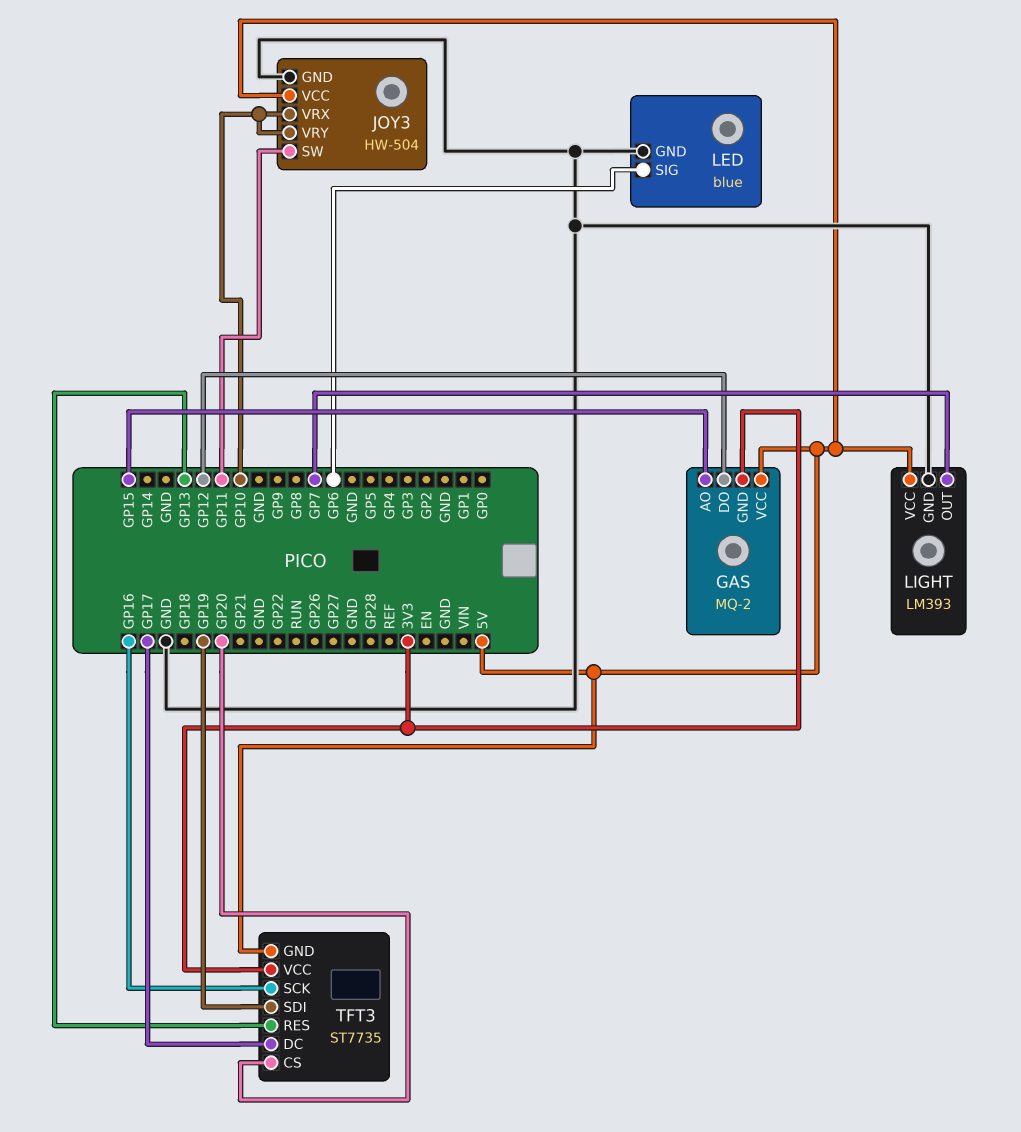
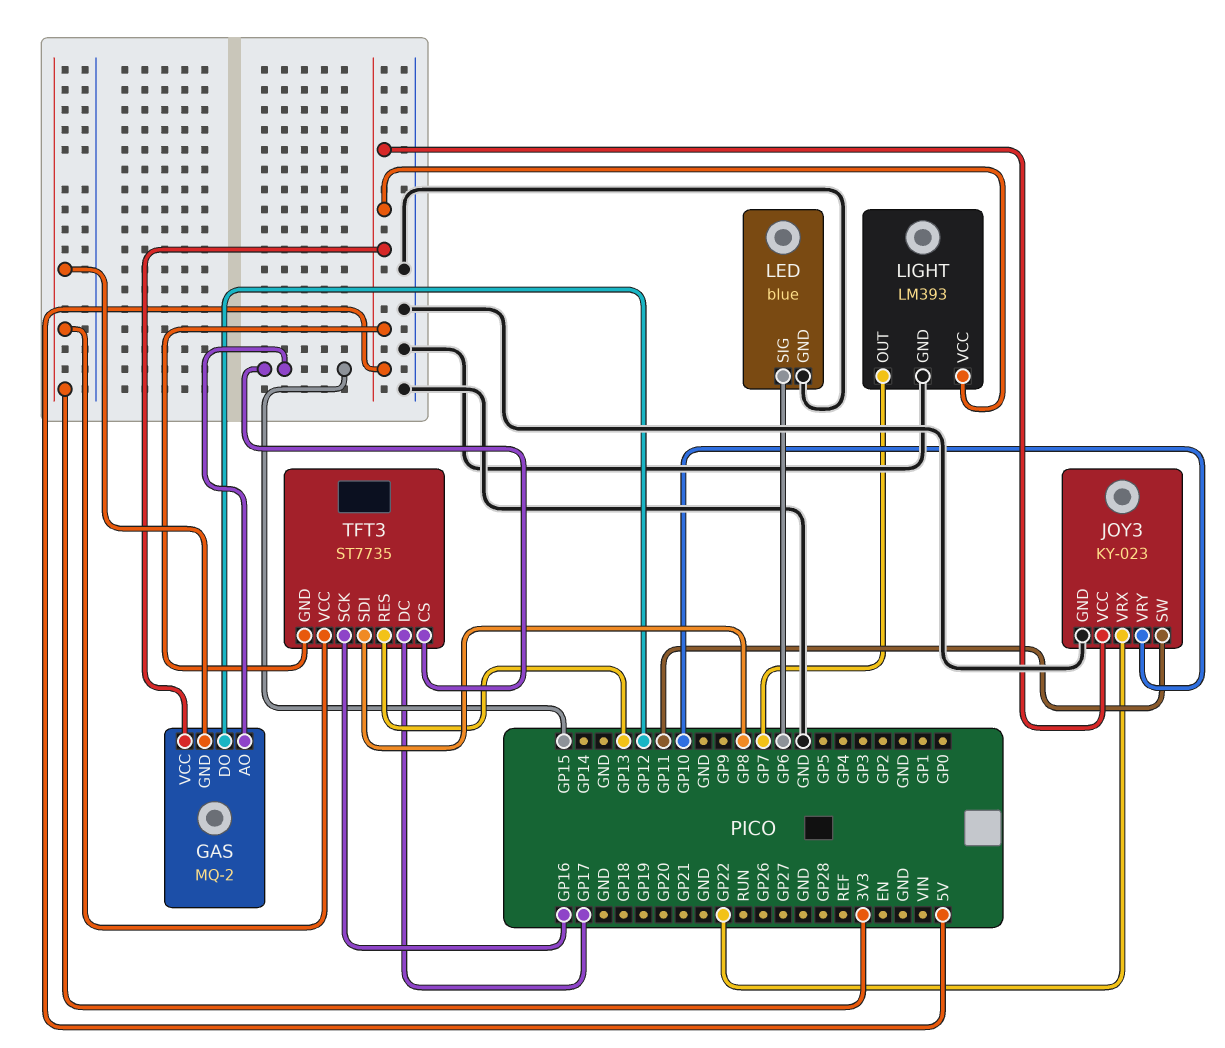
JOY3: HW-504 -> KY-023
JOY3 pin VRX: GP10 -> GP22
TFT3 pin CS: GP20 -> GP15
TFT3 pin SDI: GP19 -> GP8

